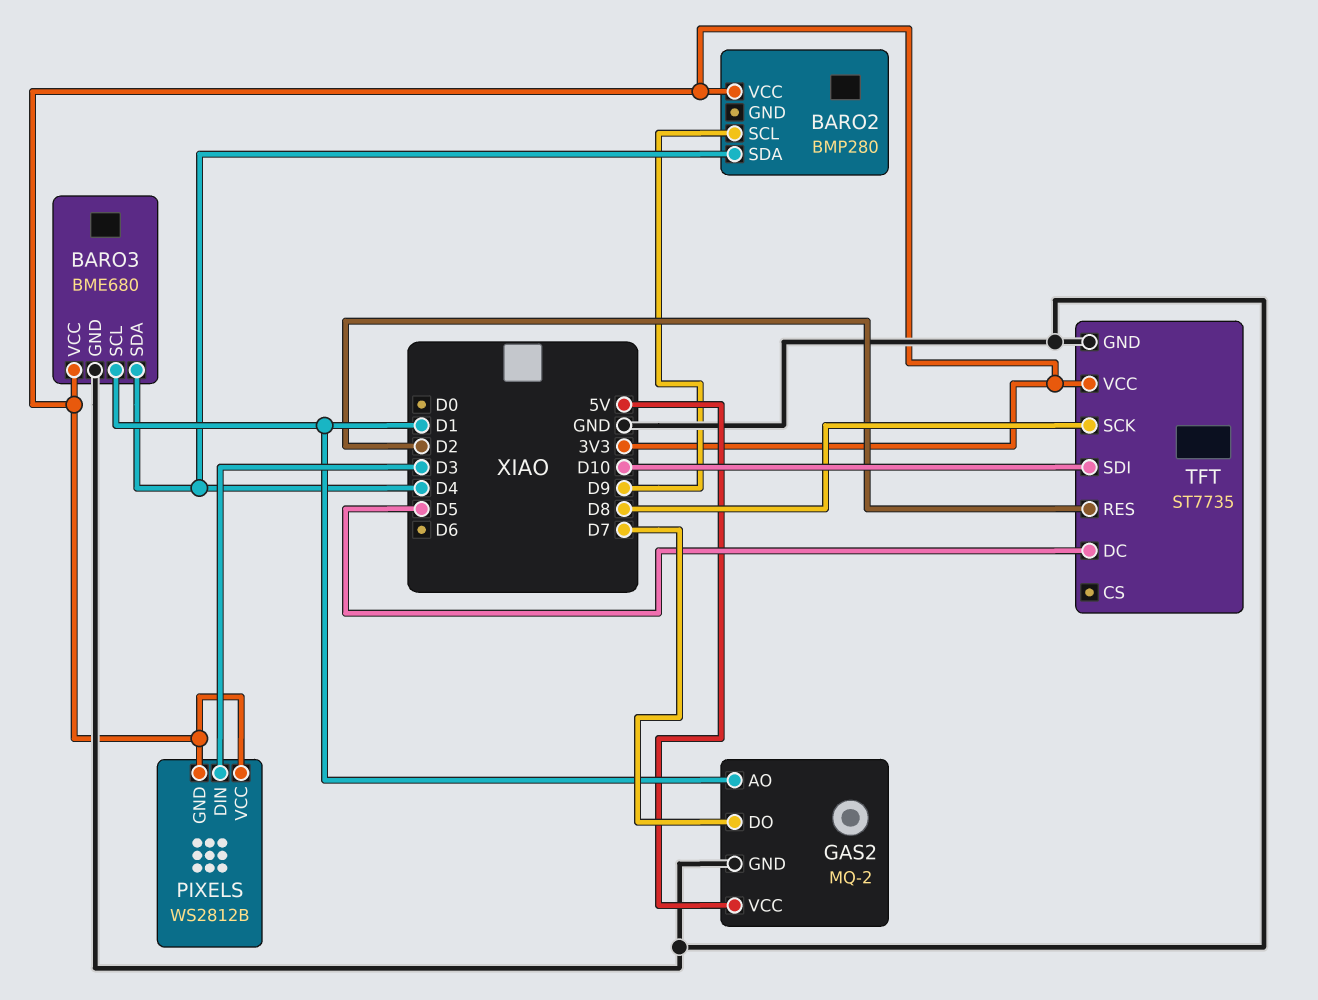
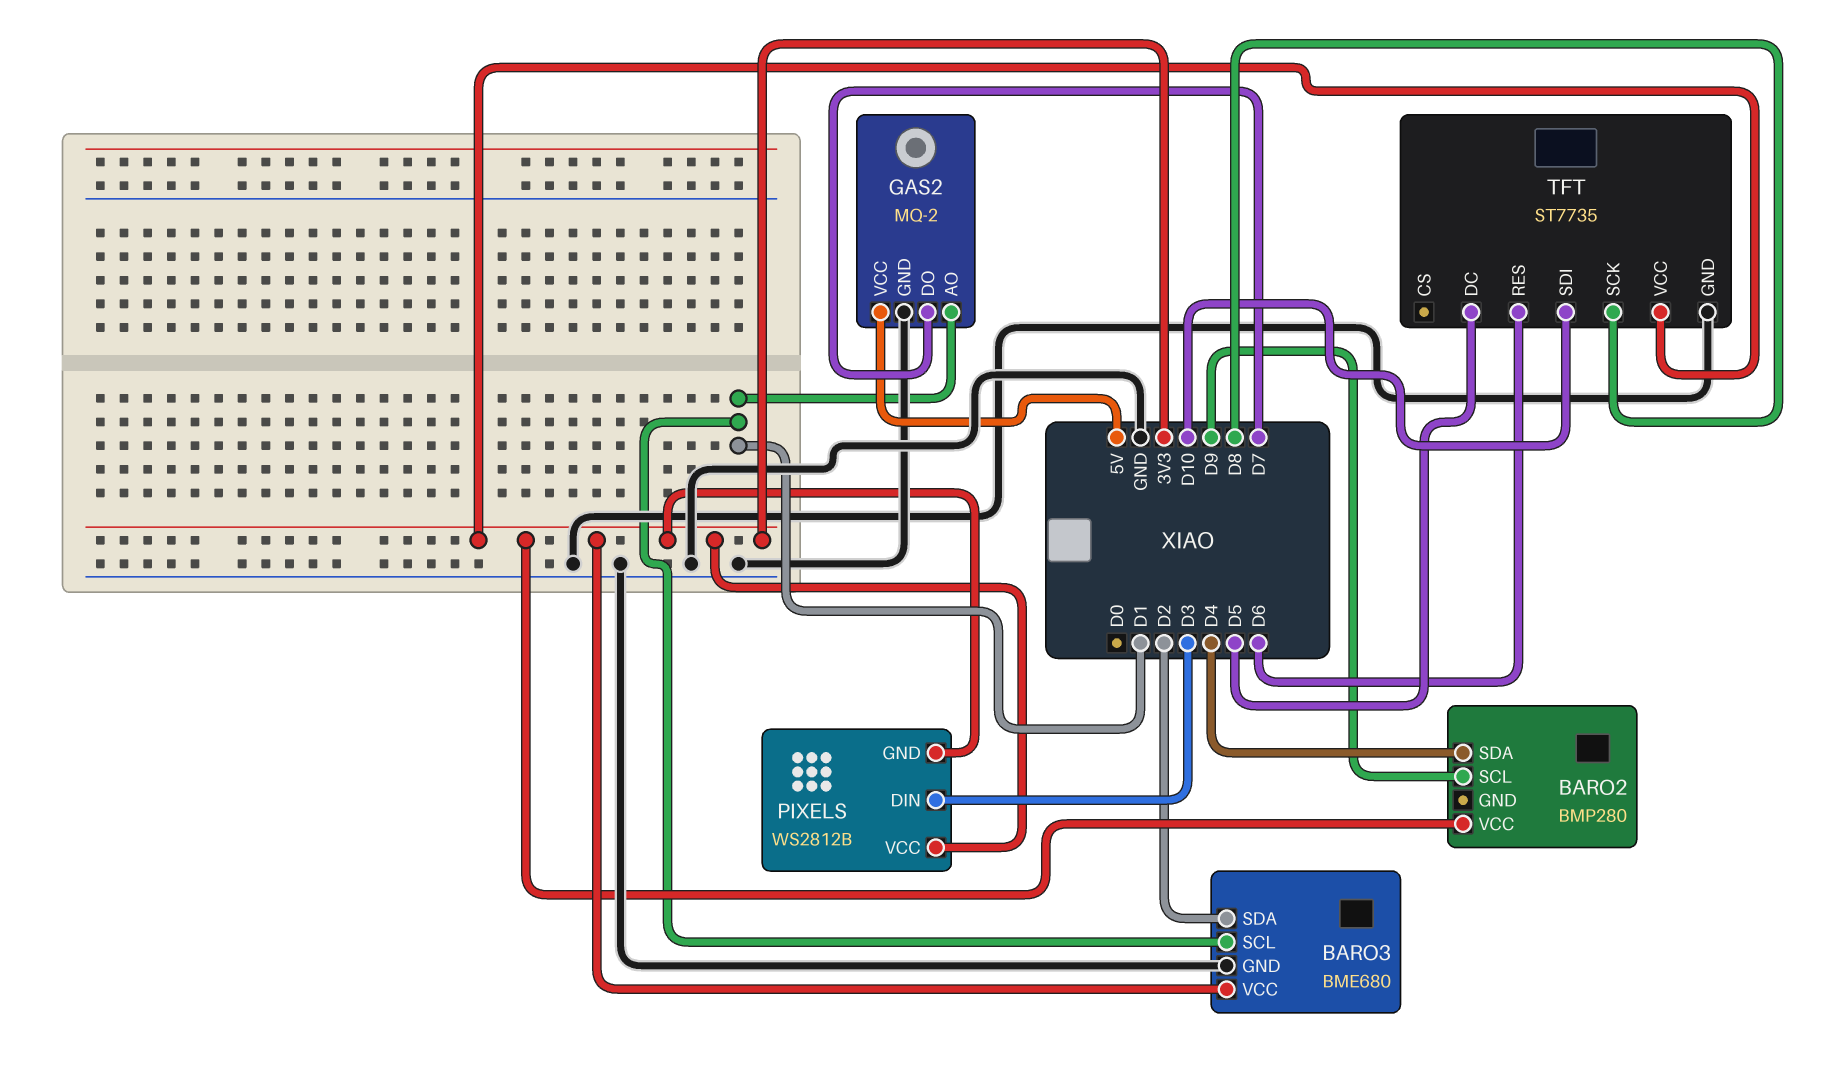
BARO3 pin SDA: D4 -> D2
TFT pin RES: D2 -> D6

